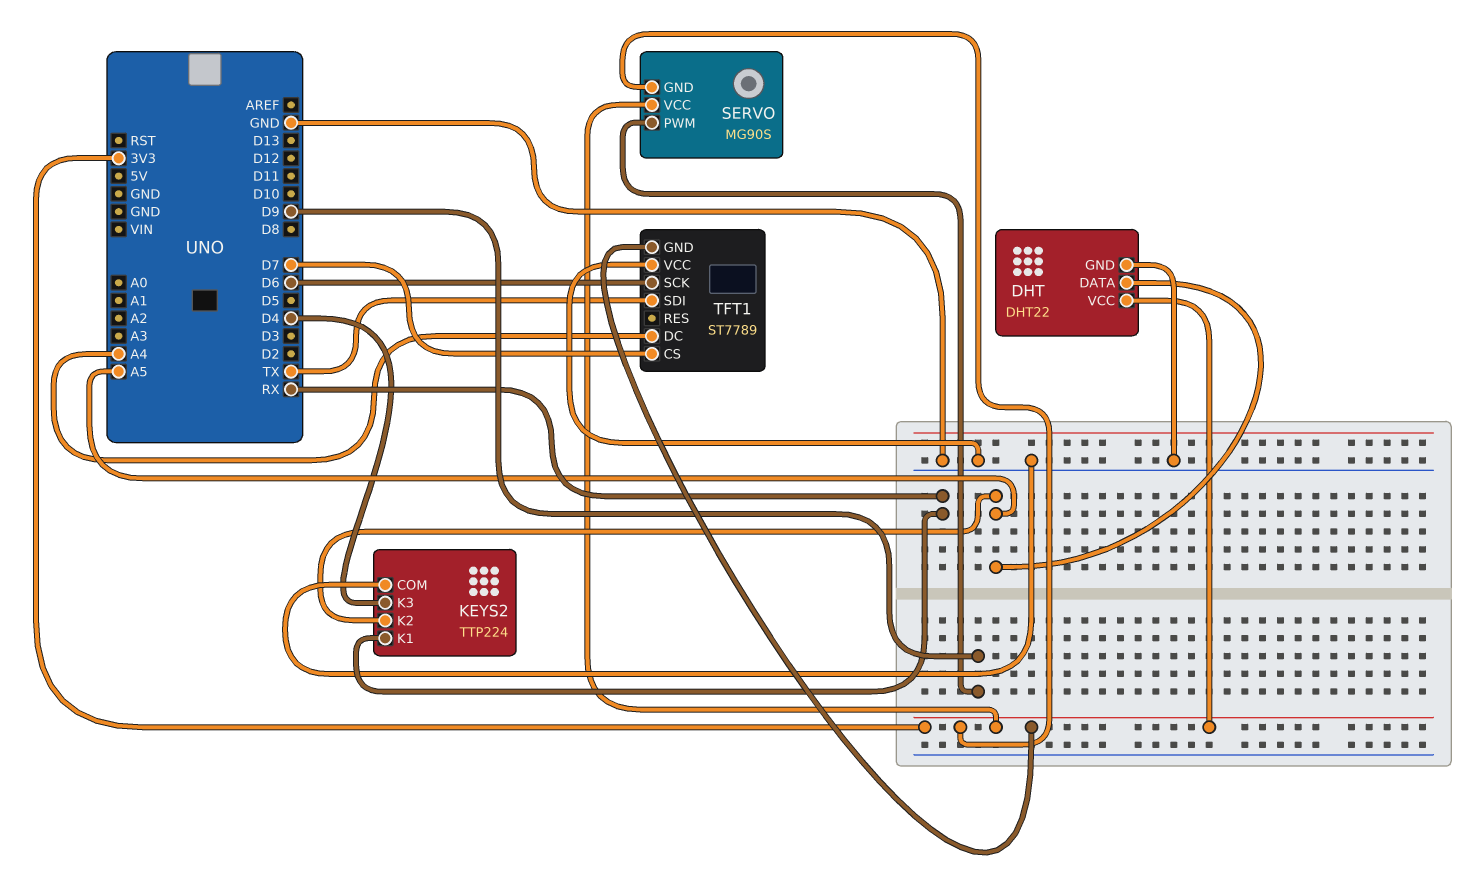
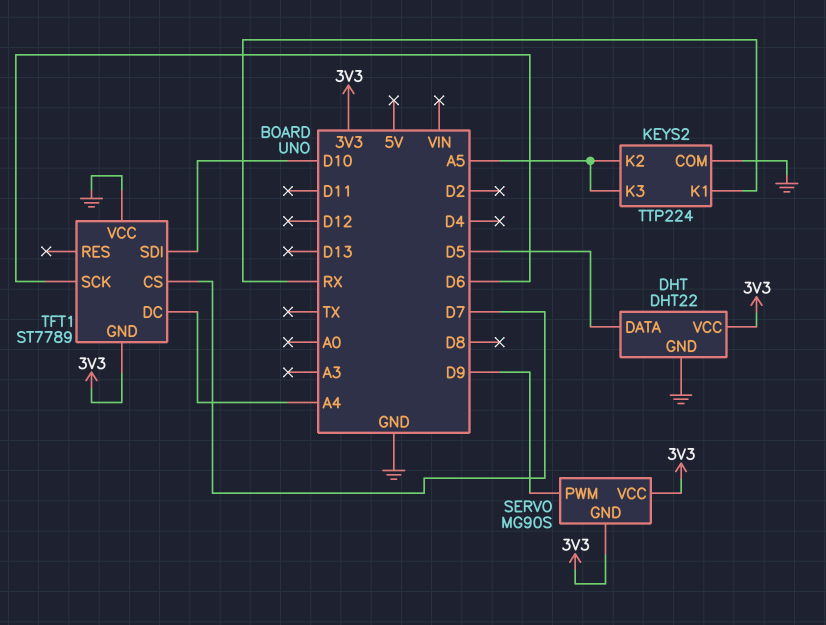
DHT pin DATA: A5 -> D5
KEYS2 pin K3: D4 -> A5
TFT1 pin SDI: TX -> D10

